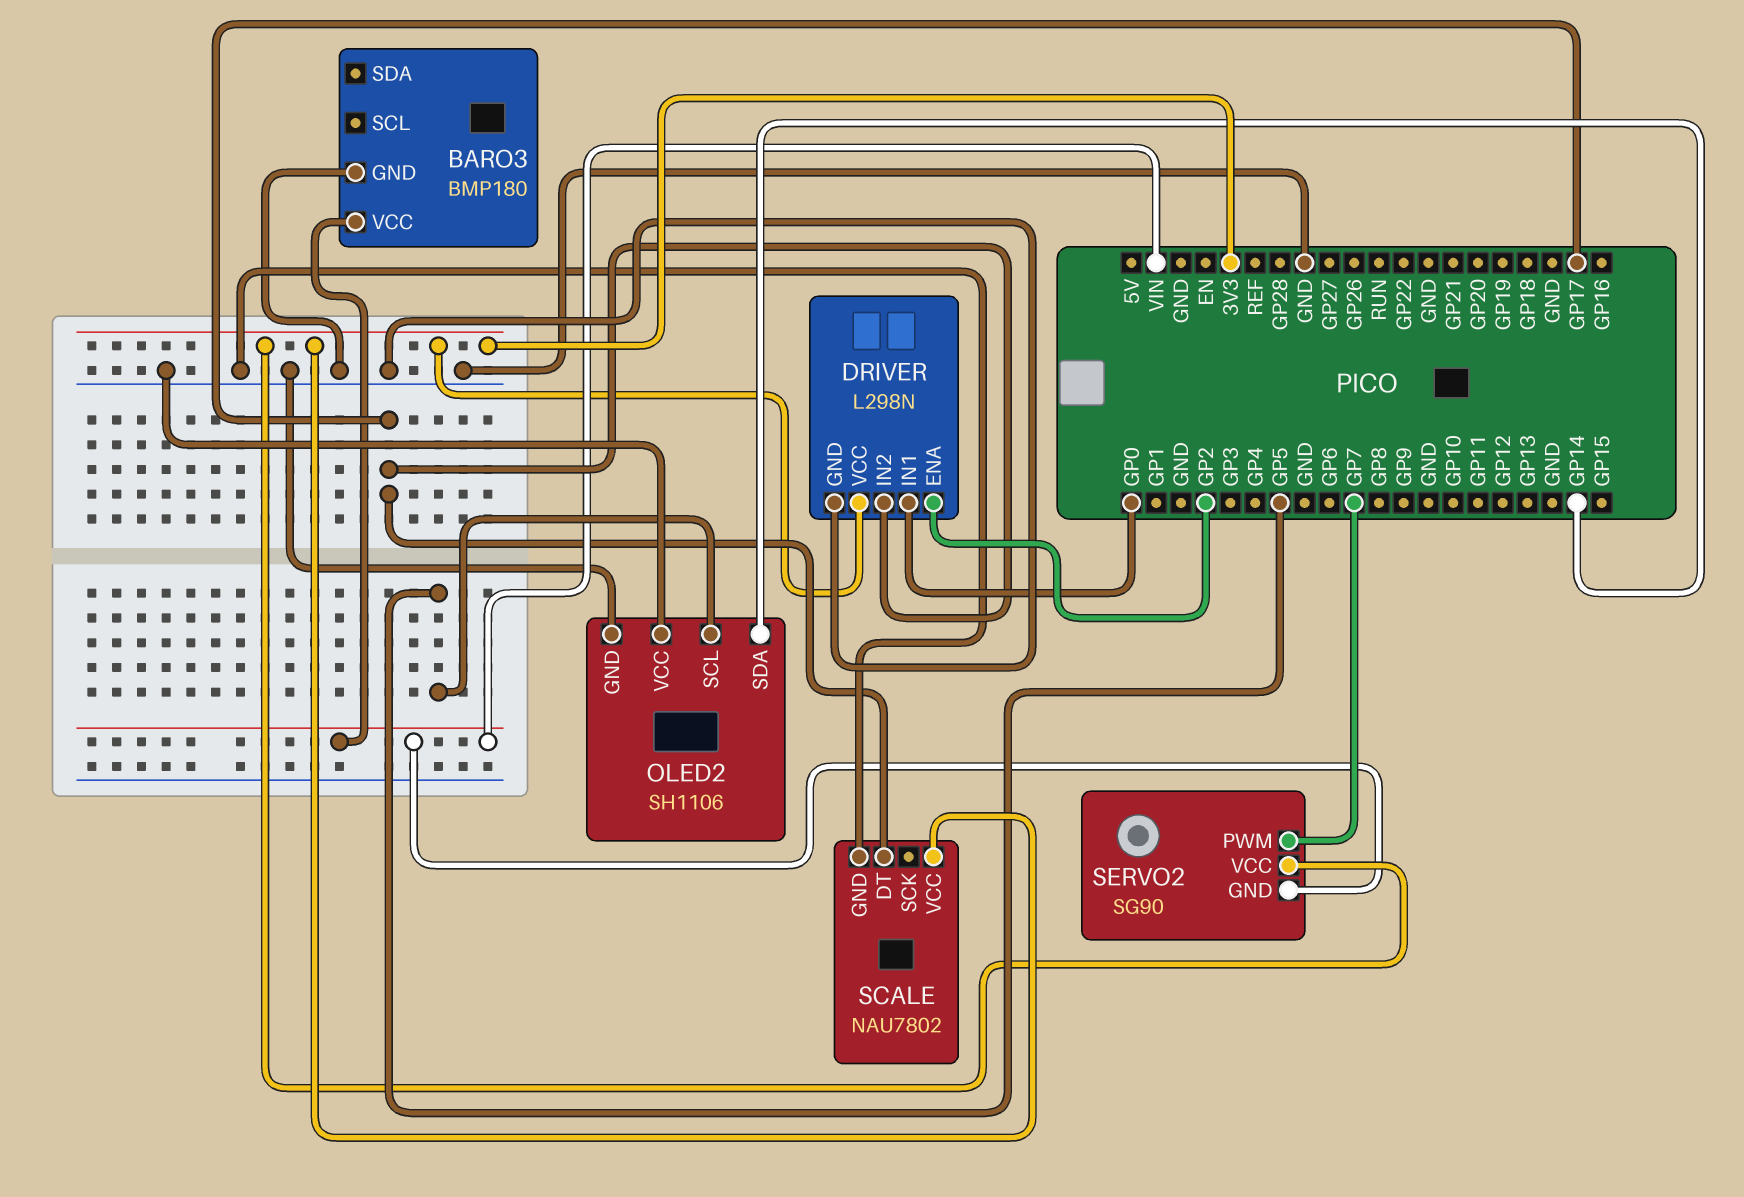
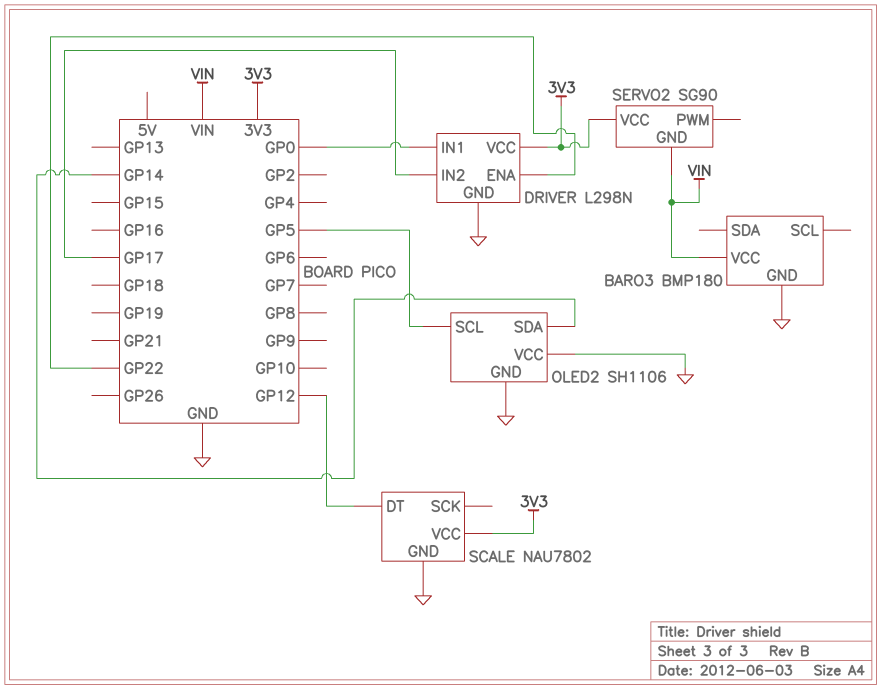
DRIVER pin ENA: GP2 -> GP22
SCALE pin DT: GP17 -> GP12
SERVO2 pin PWM: GP7 -> none

